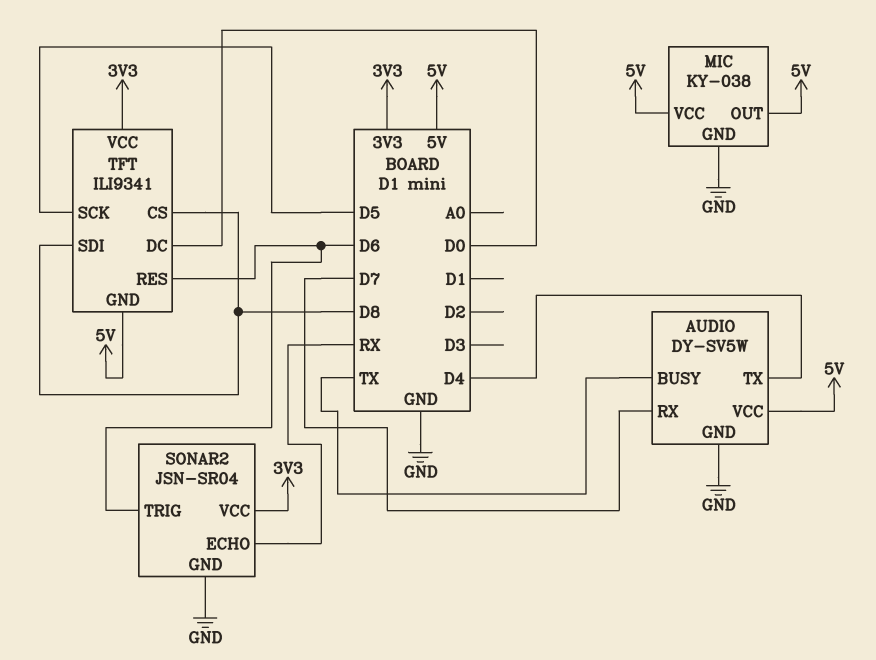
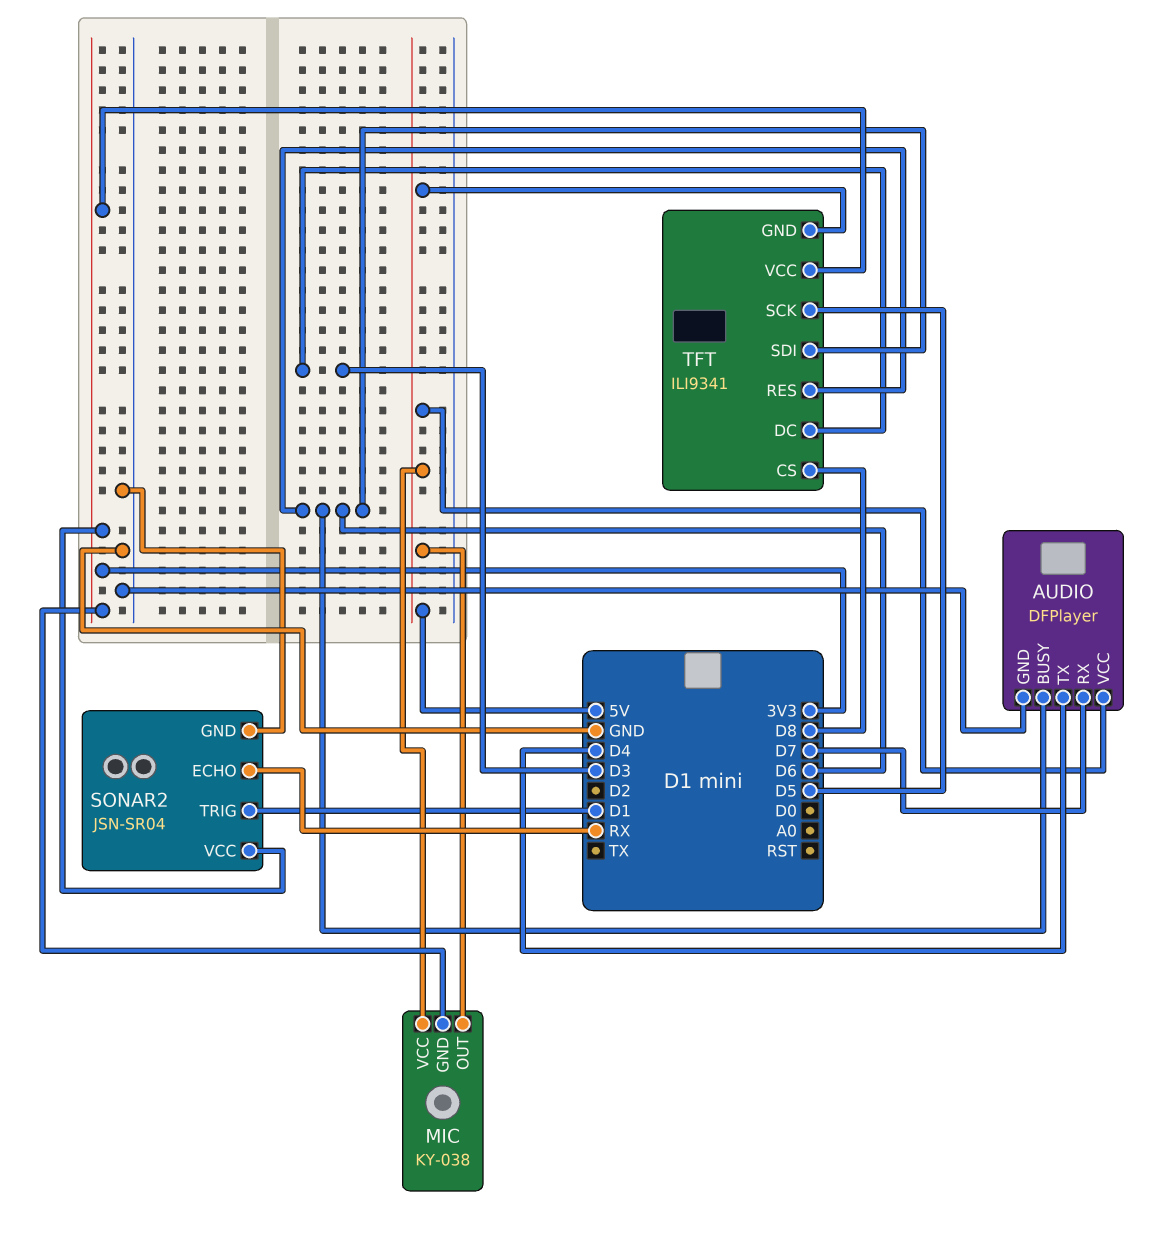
AUDIO: DY-SV5W -> DFPlayer
AUDIO pin BUSY: TX -> D6
MIC pin GND: GND -> 3V3
SONAR2 pin TRIG: D6 -> D1
TFT pin DC: D0 -> D3
TFT pin SDI: D8 -> D6

